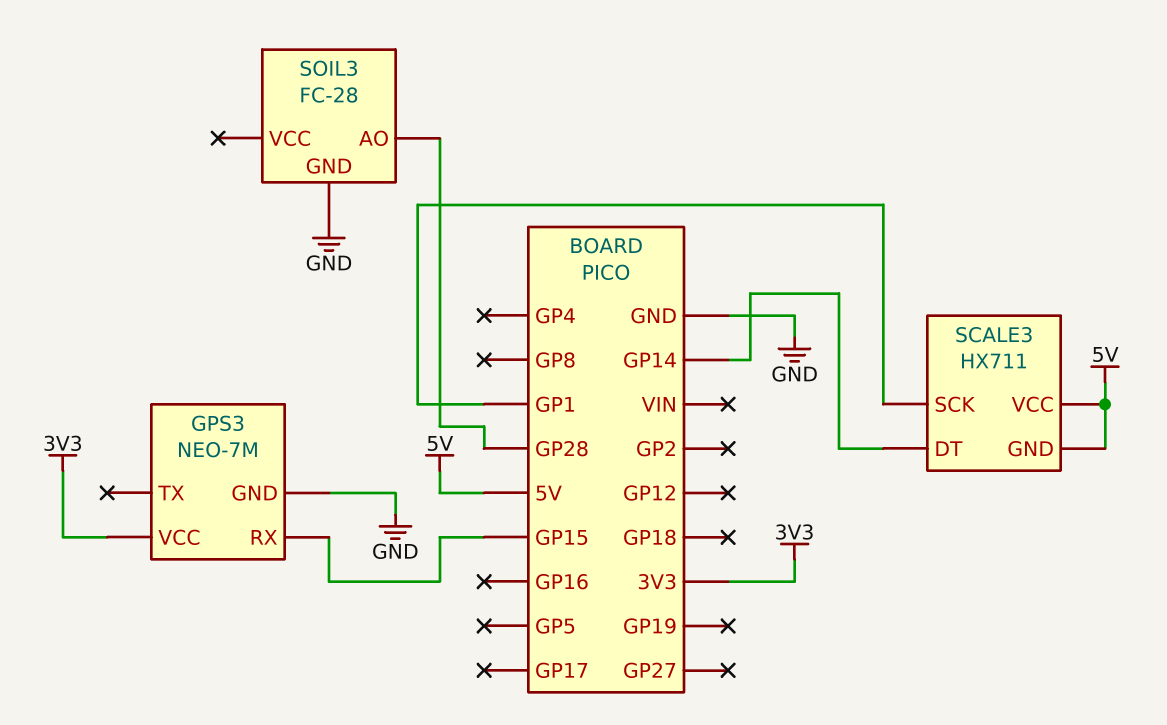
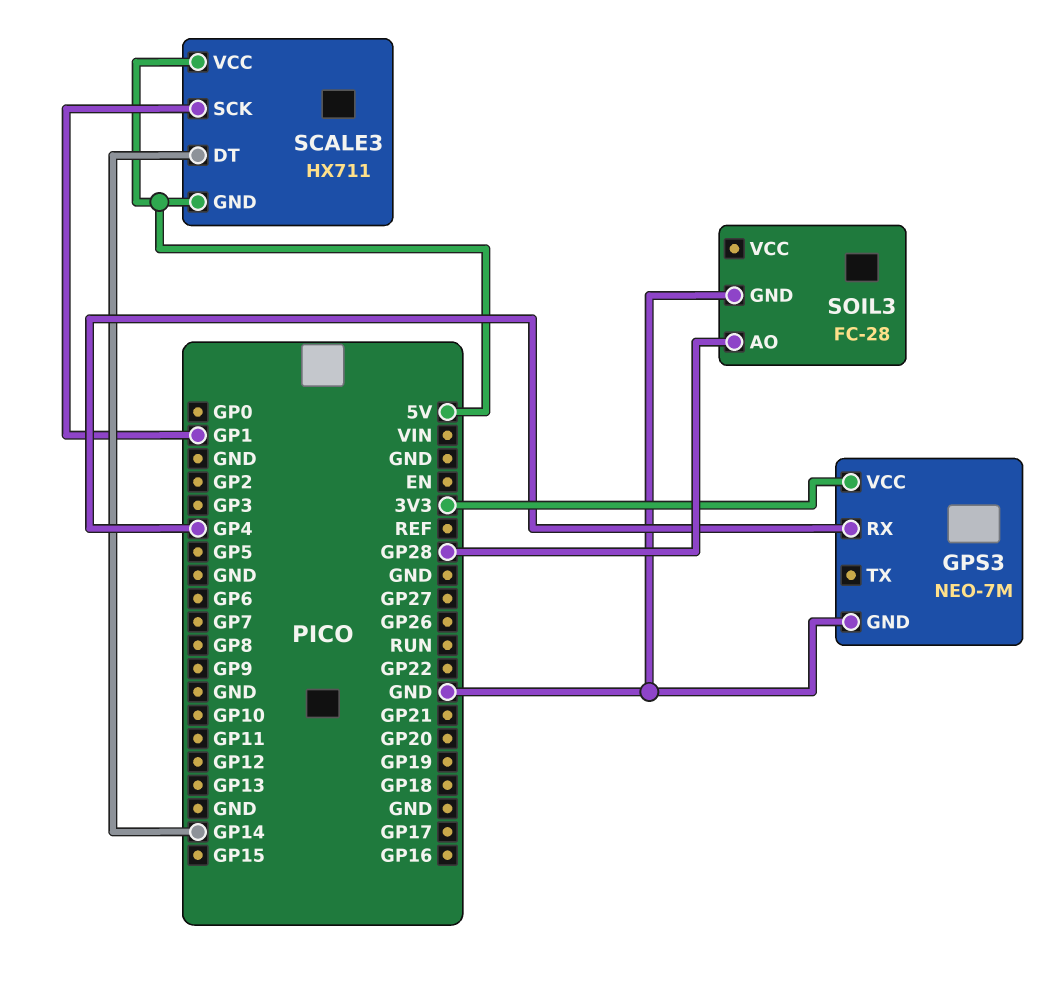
GPS3 pin RX: GP15 -> GP4

